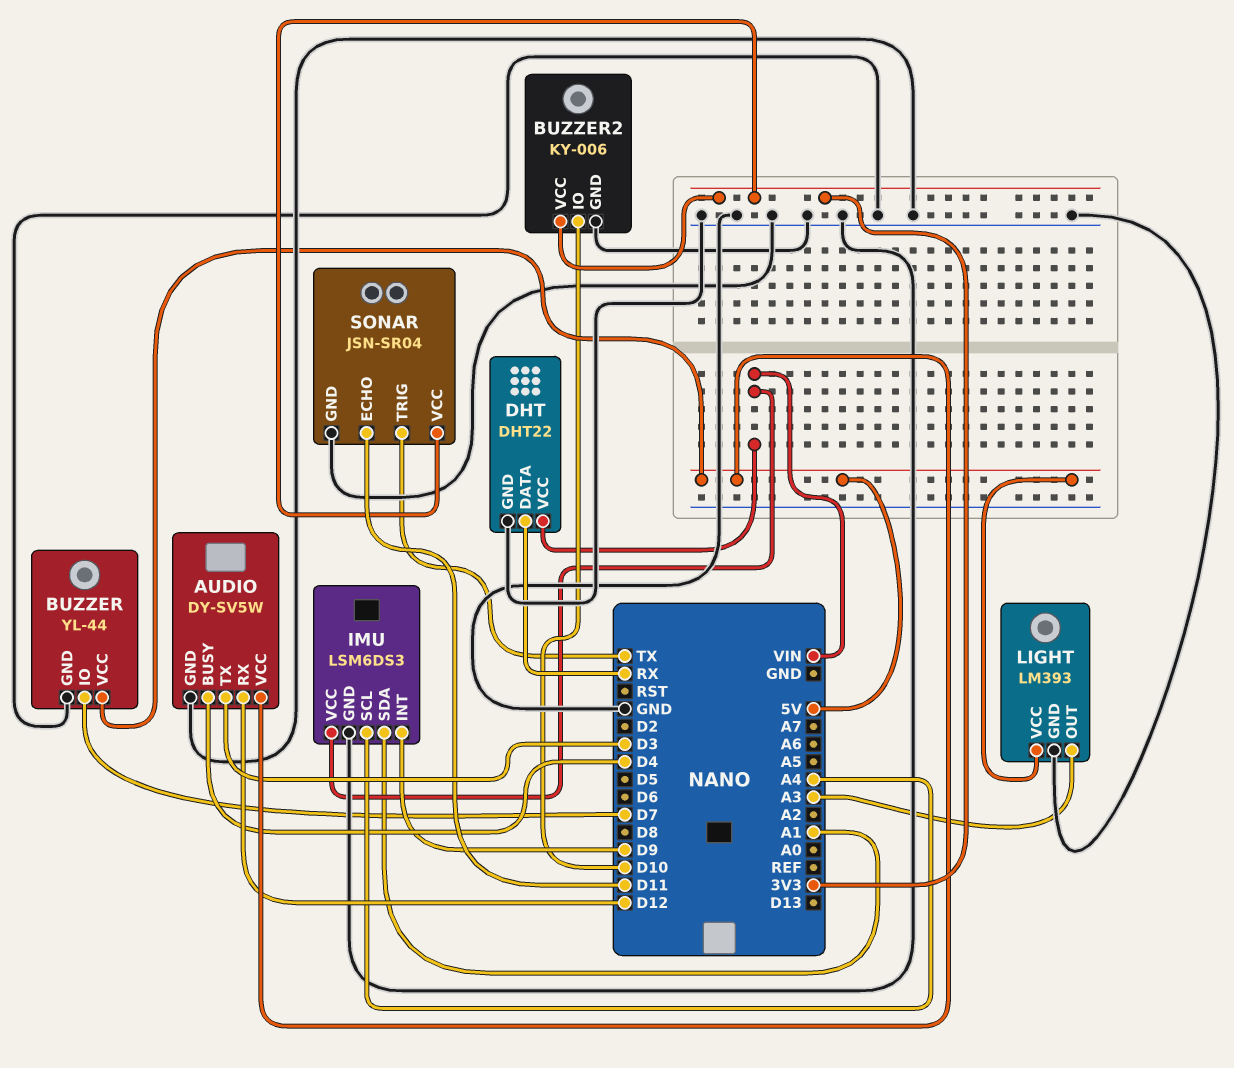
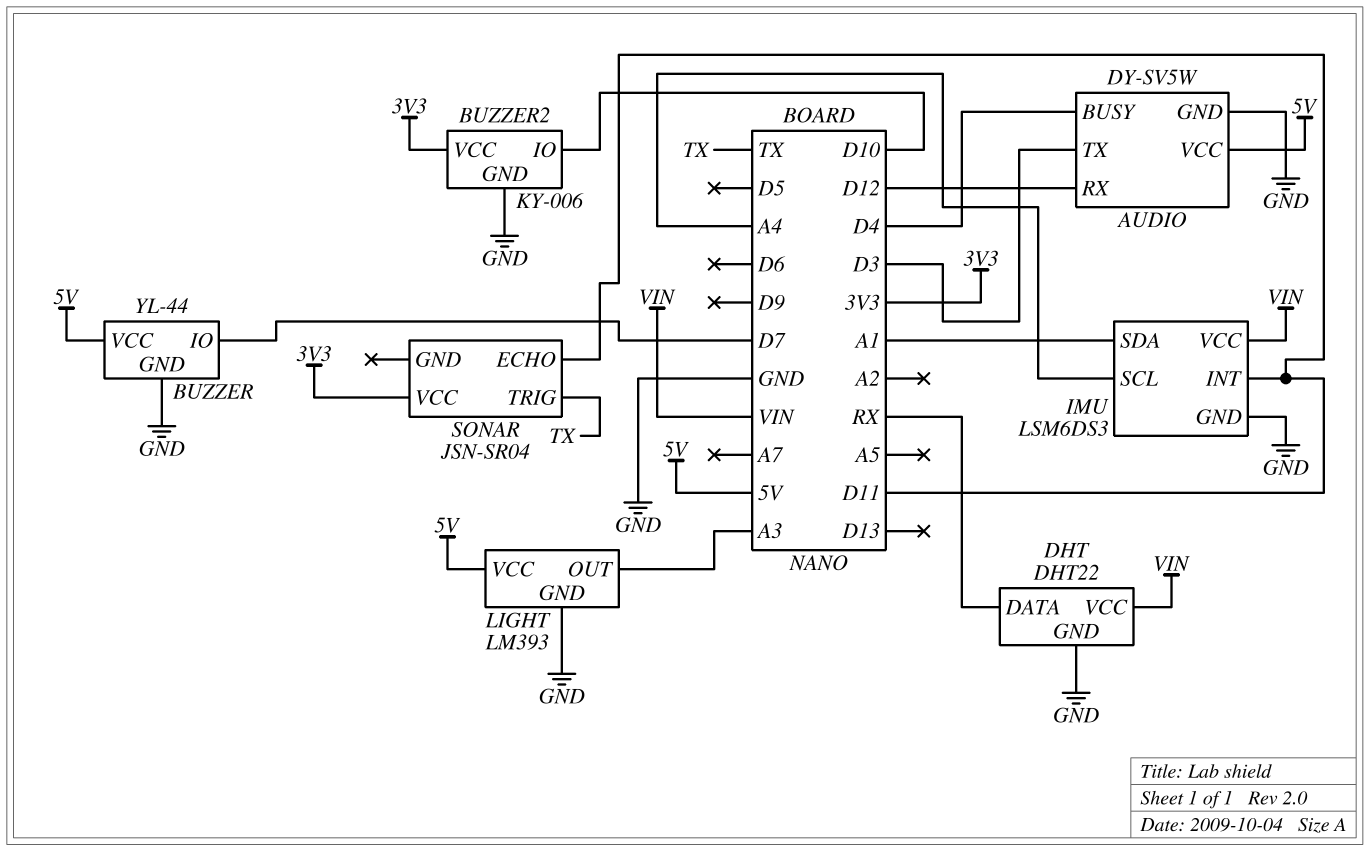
IMU pin INT: D9 -> D11
SONAR pin GND: GND -> none

